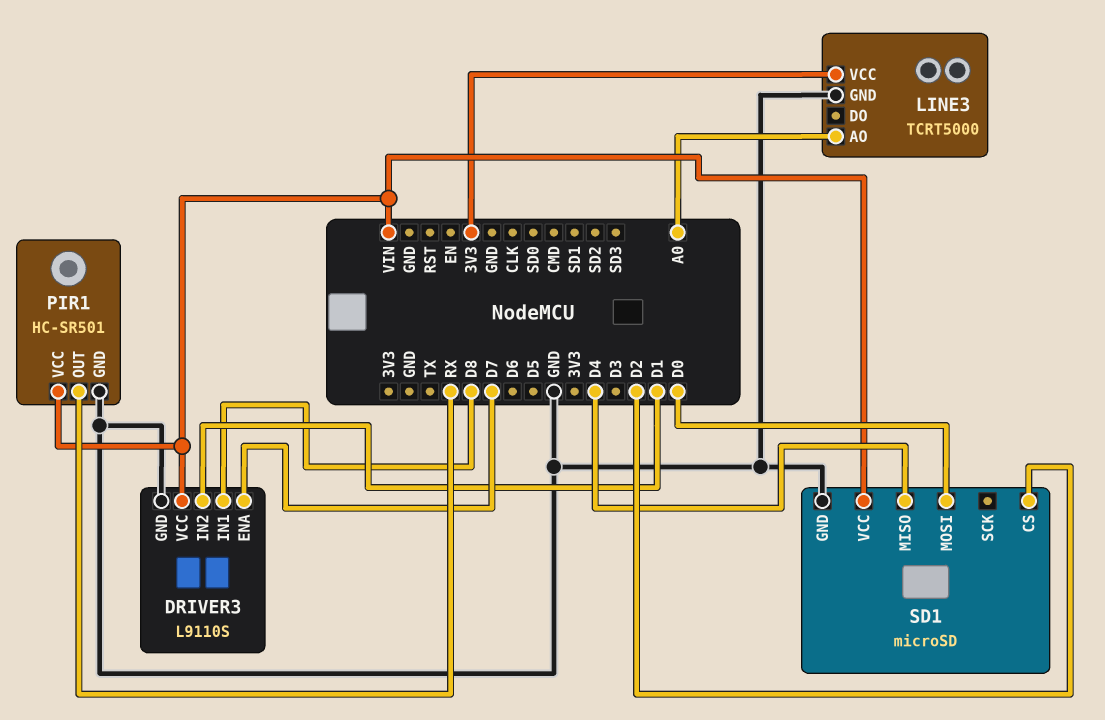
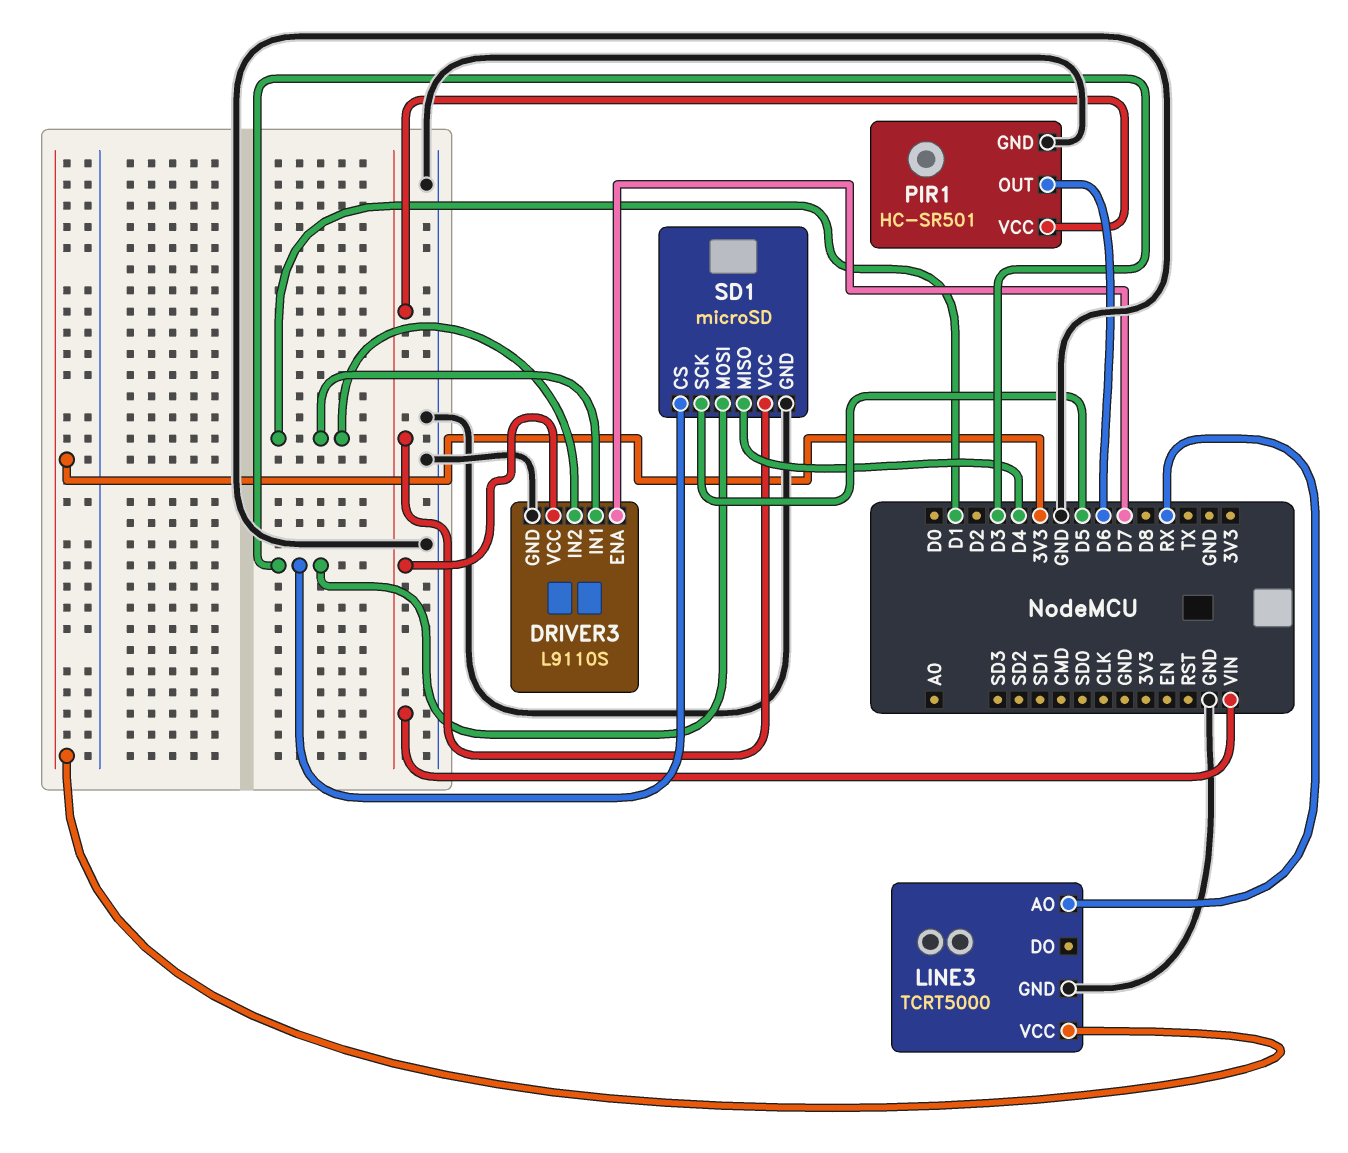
DRIVER3 pin IN1: D8 -> D1
LINE3 pin AO: A0 -> RX
PIR1 pin OUT: RX -> D6
SD1 pin CS: D2 -> D3
SD1 pin MOSI: D0 -> D3
SD1 pin SCK: none -> D5

